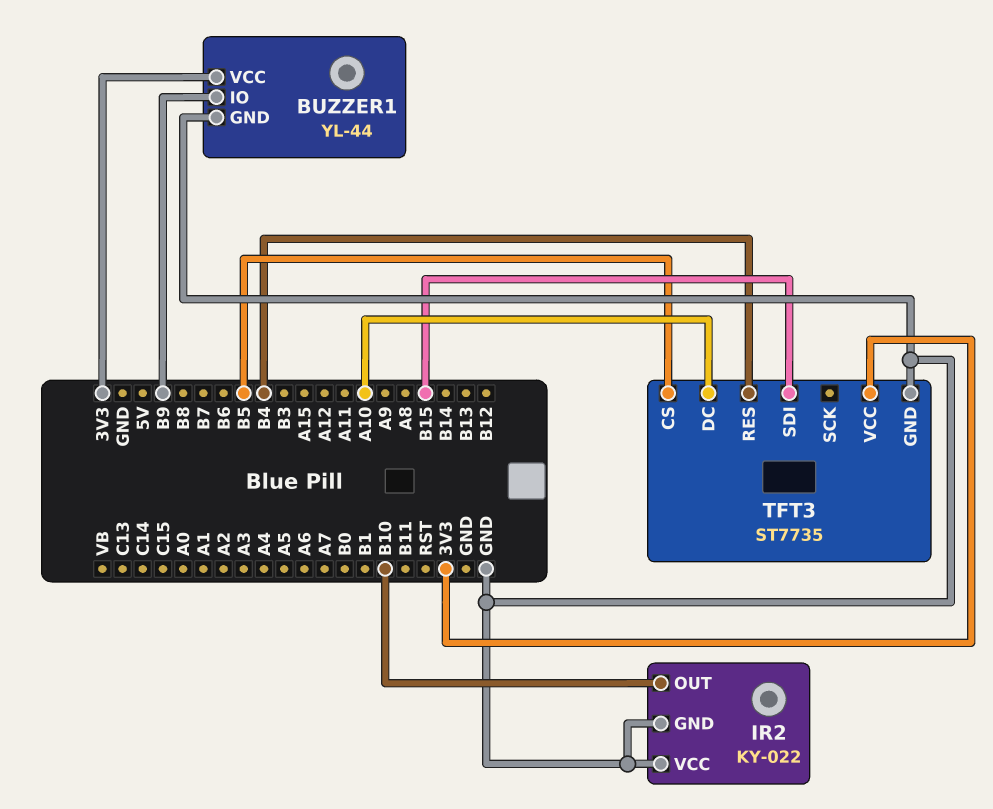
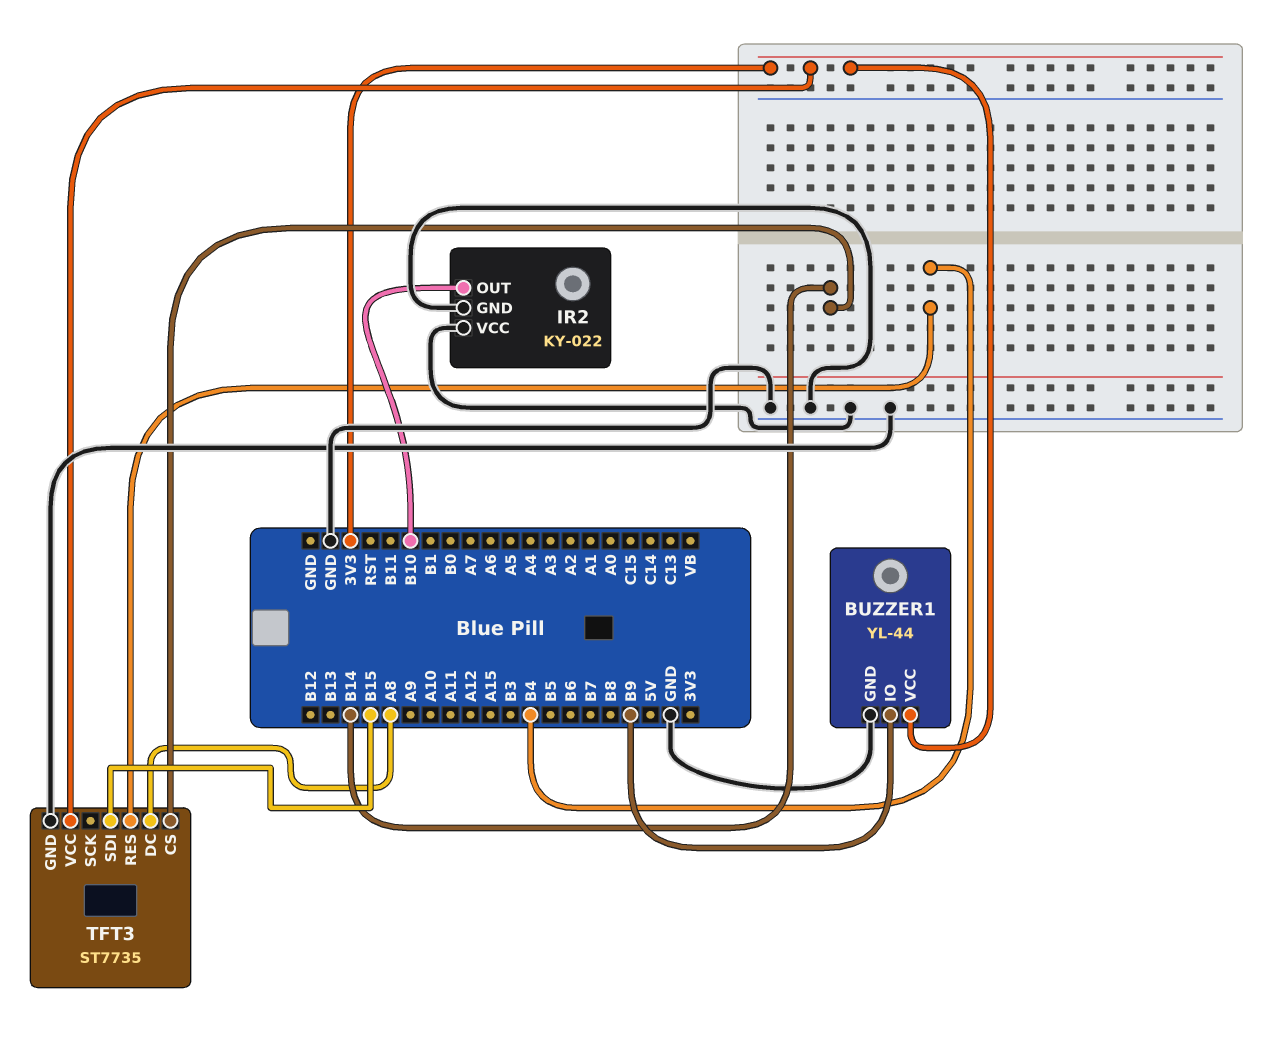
TFT3 pin CS: B5 -> B14
TFT3 pin DC: A10 -> A8

